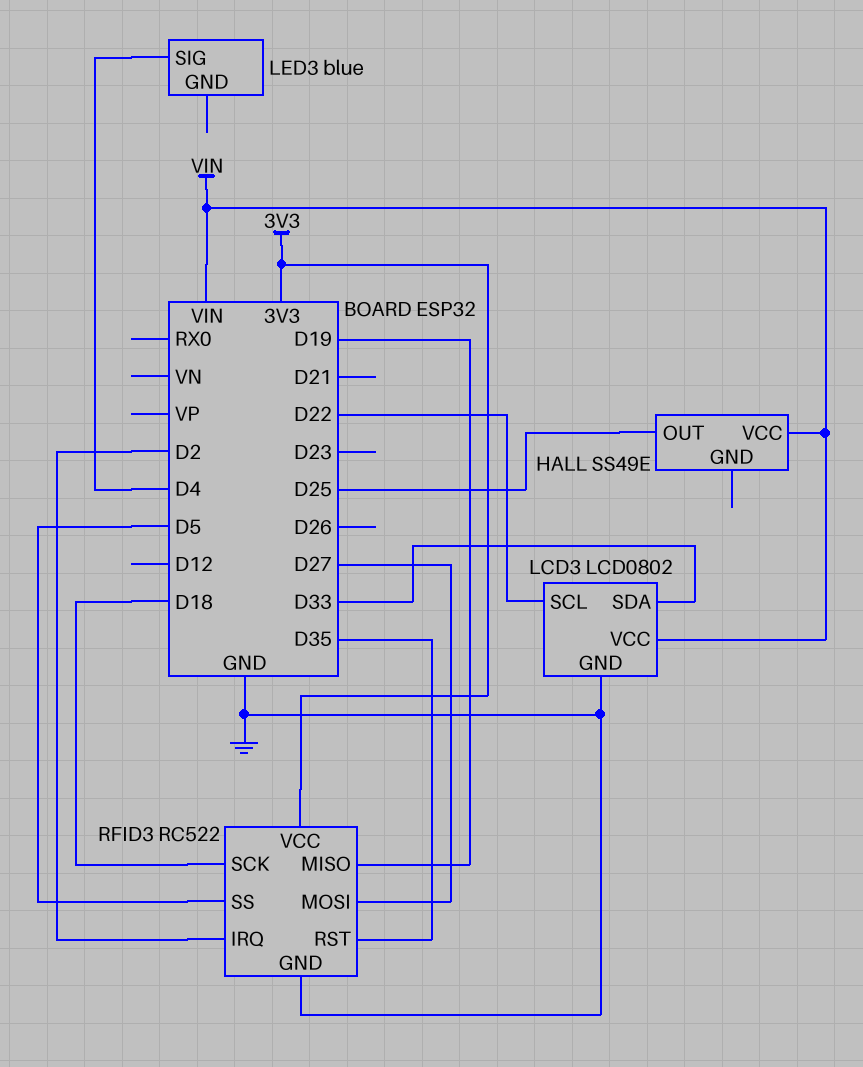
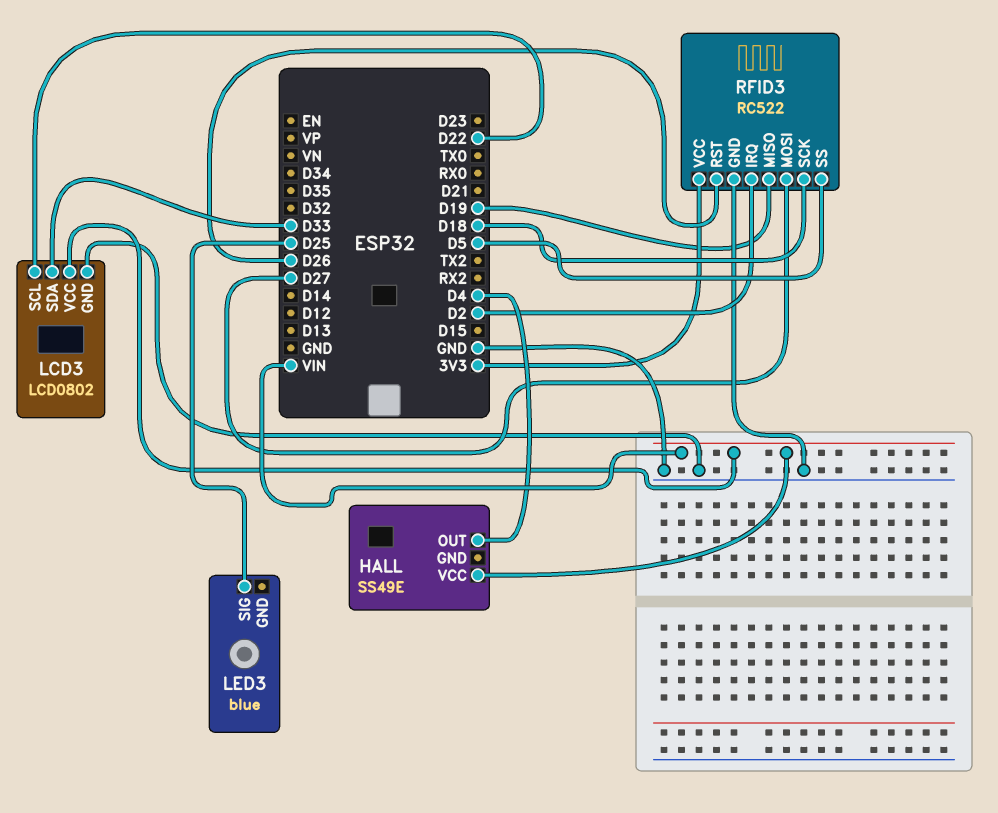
HALL pin OUT: D25 -> D4
LED3 pin SIG: D4 -> D25
RFID3 pin RST: D35 -> D26

